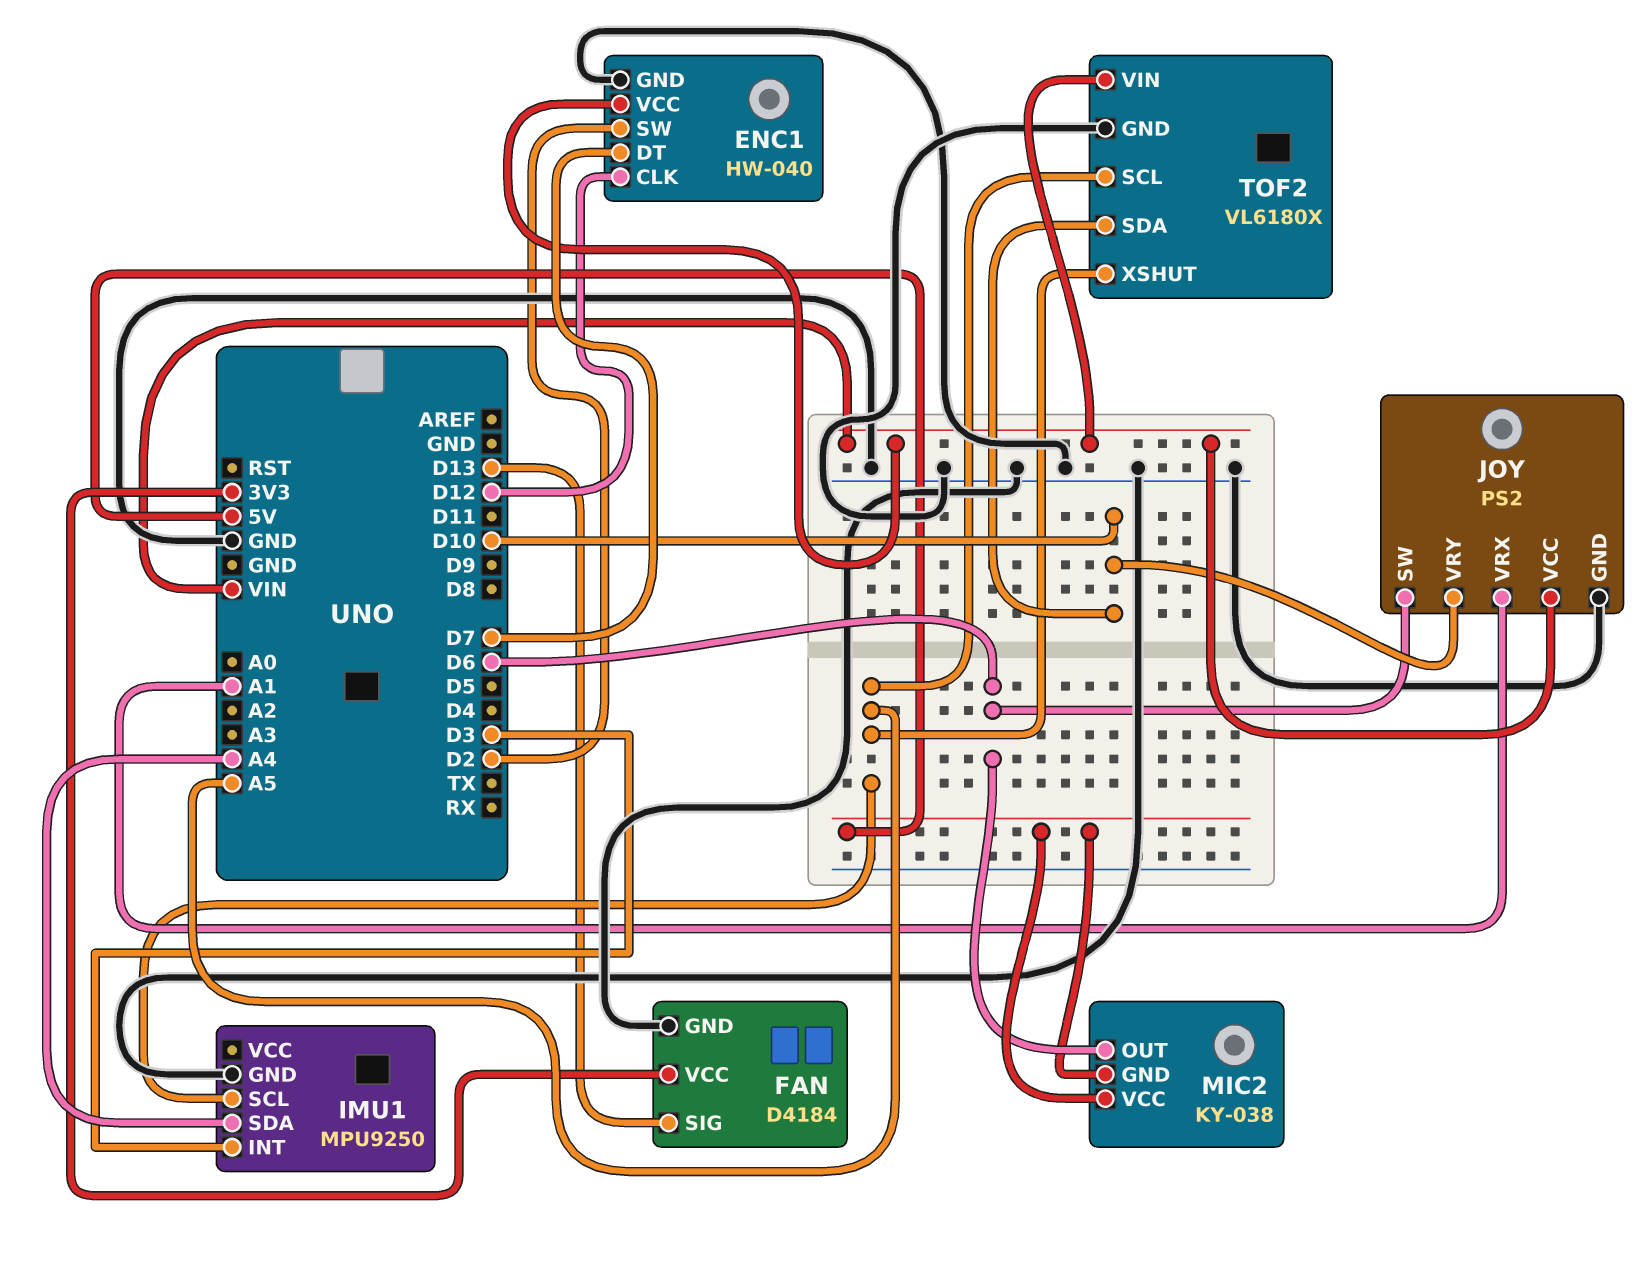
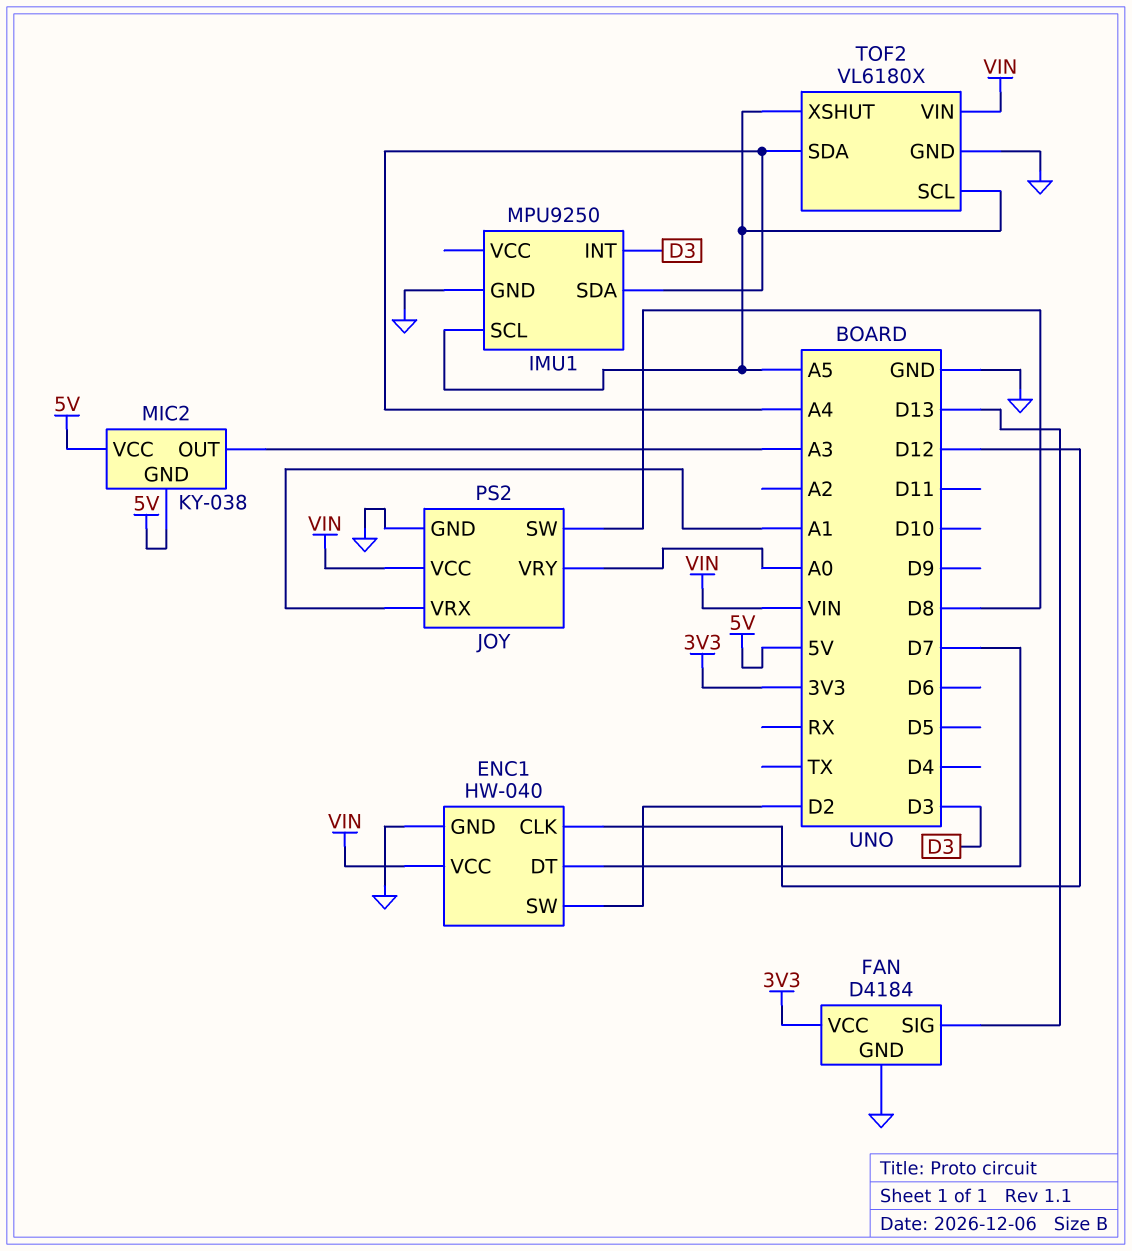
JOY pin SW: D6 -> D8
JOY pin VRY: D10 -> A0
MIC2 pin OUT: D6 -> A3
TOF2 pin SDA: D10 -> A4

